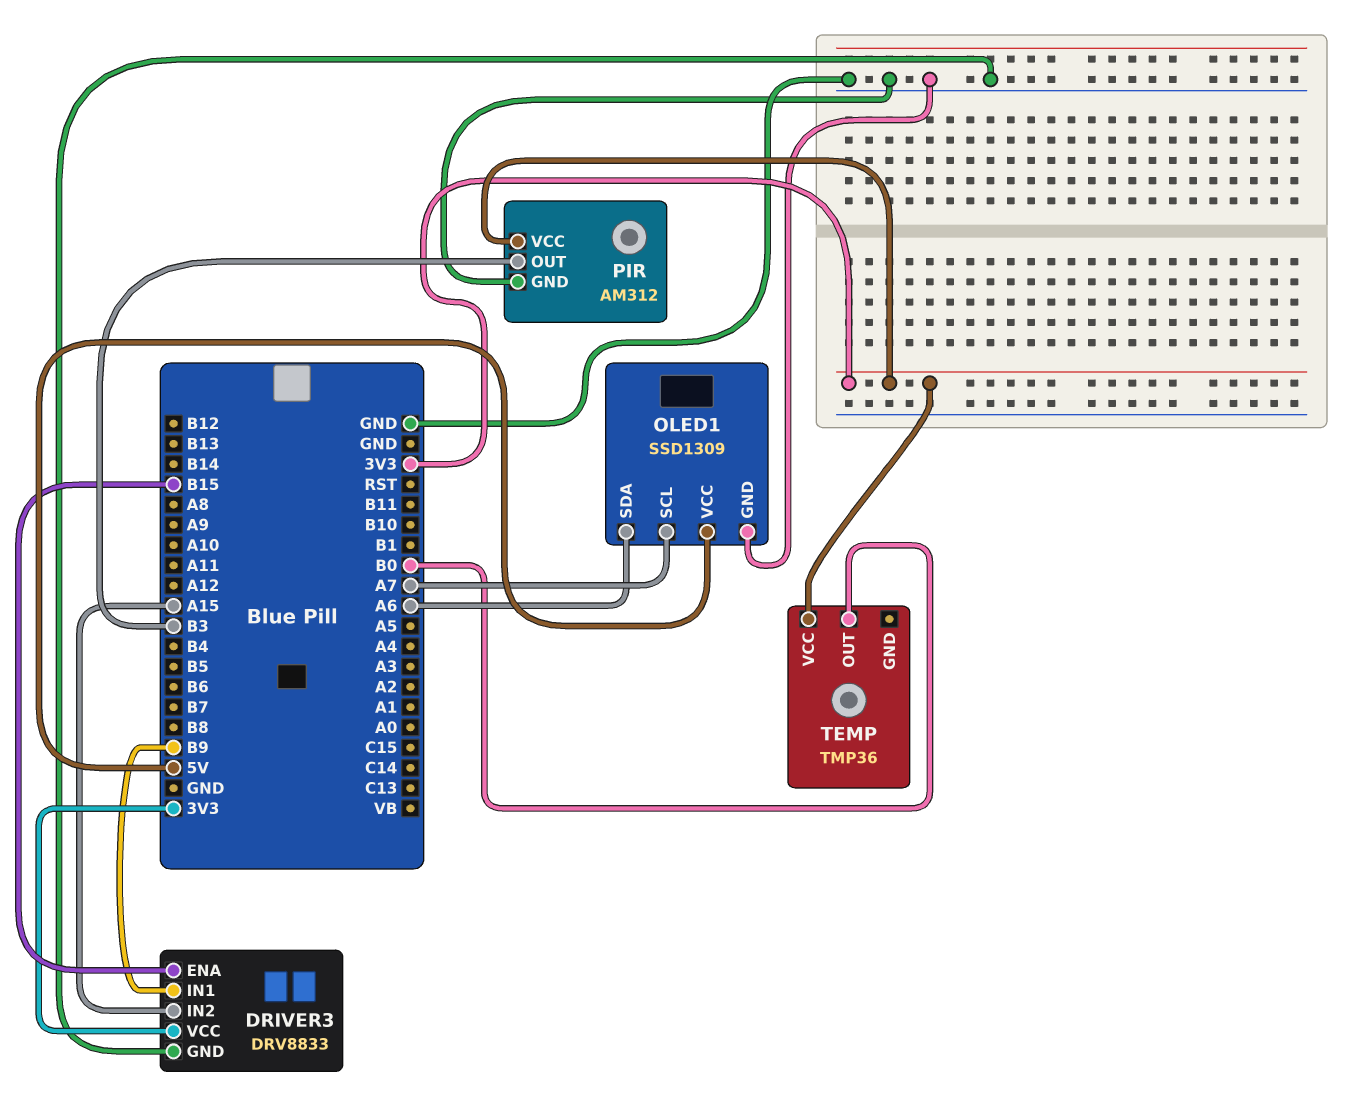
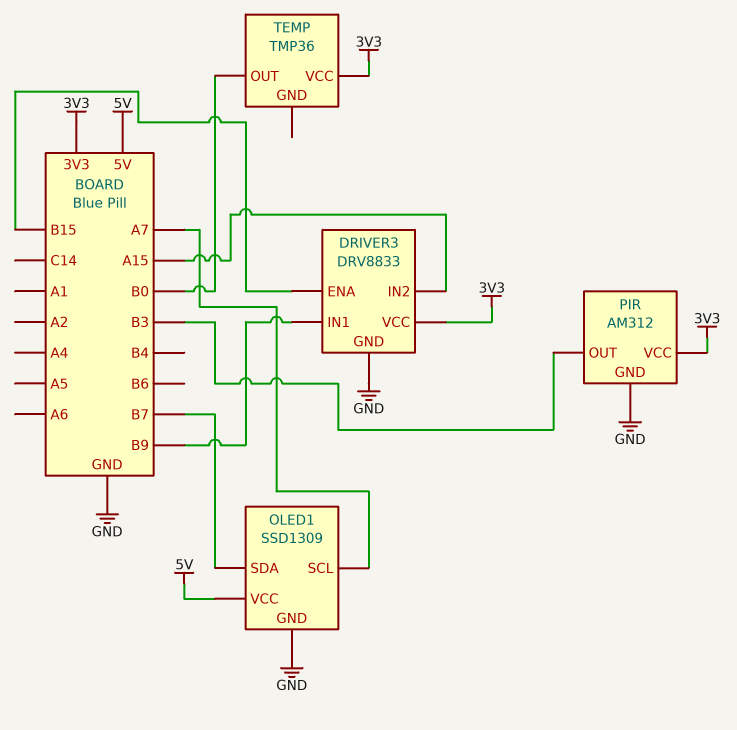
OLED1 pin SDA: A6 -> B7

